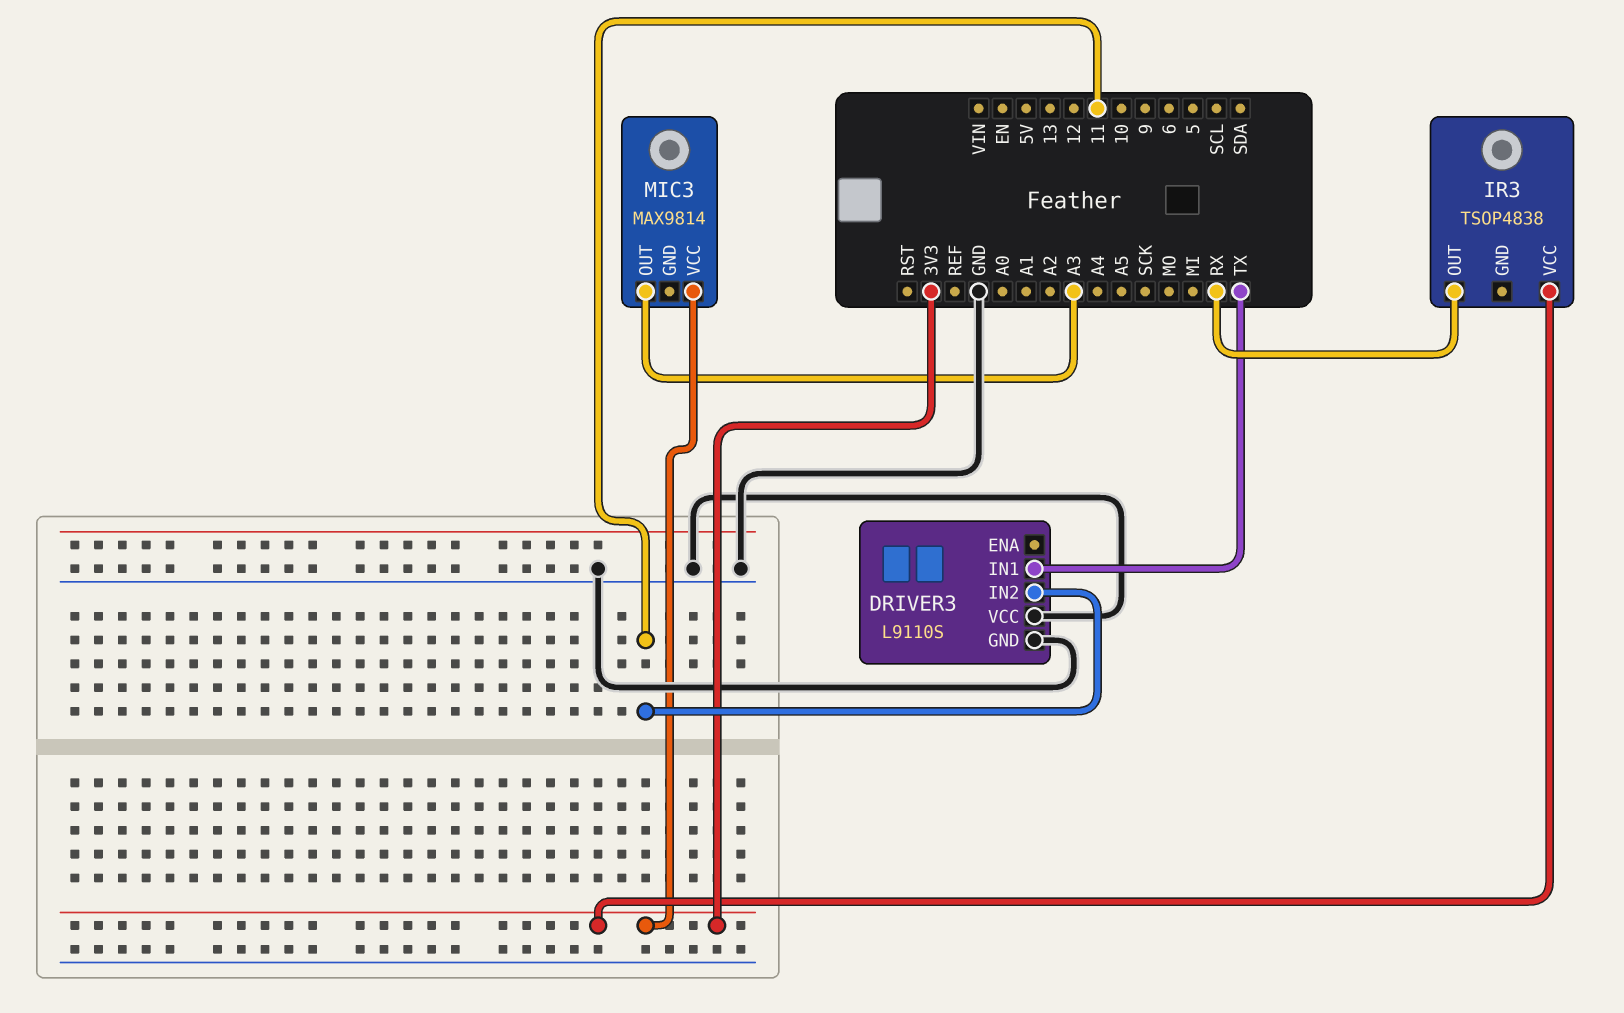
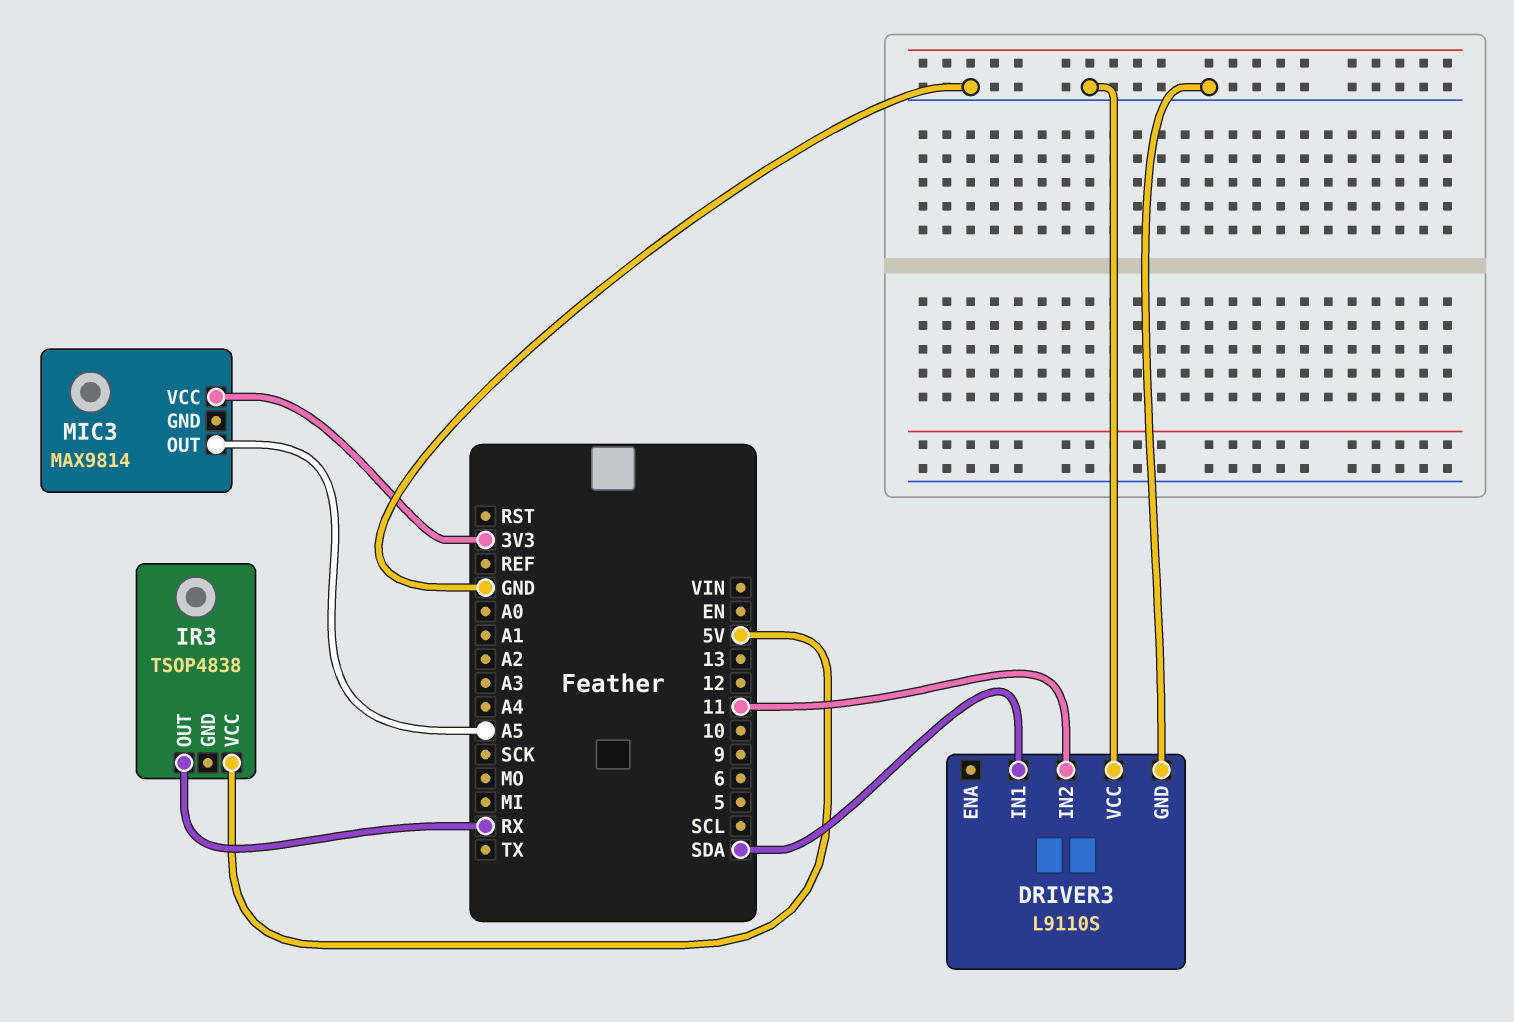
DRIVER3 pin IN1: TX -> SDA
IR3 pin VCC: 3V3 -> 5V
MIC3 pin OUT: A3 -> A5

